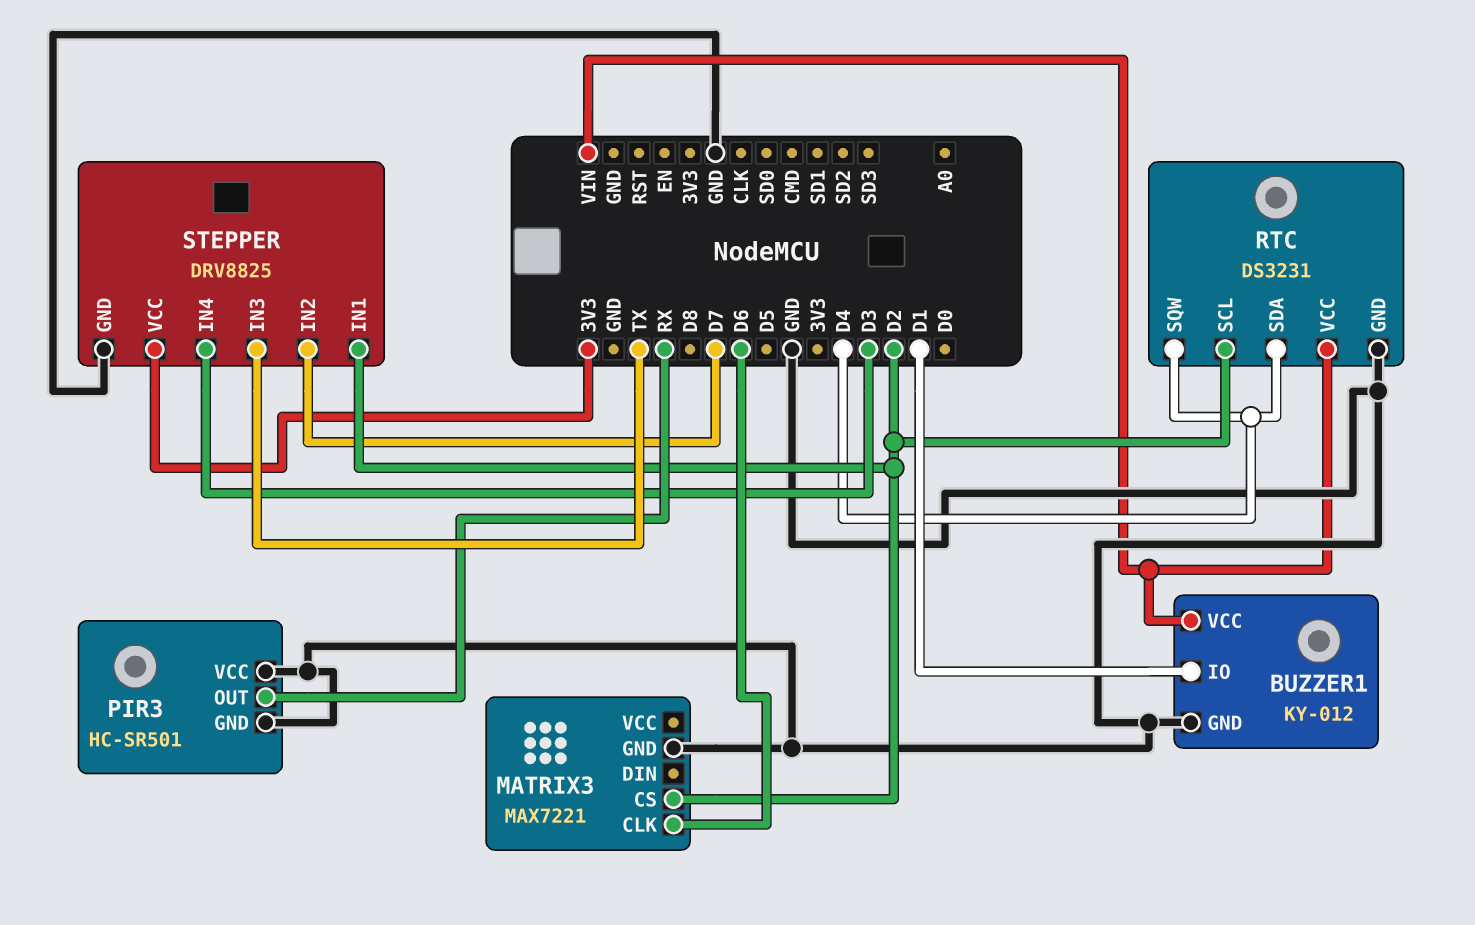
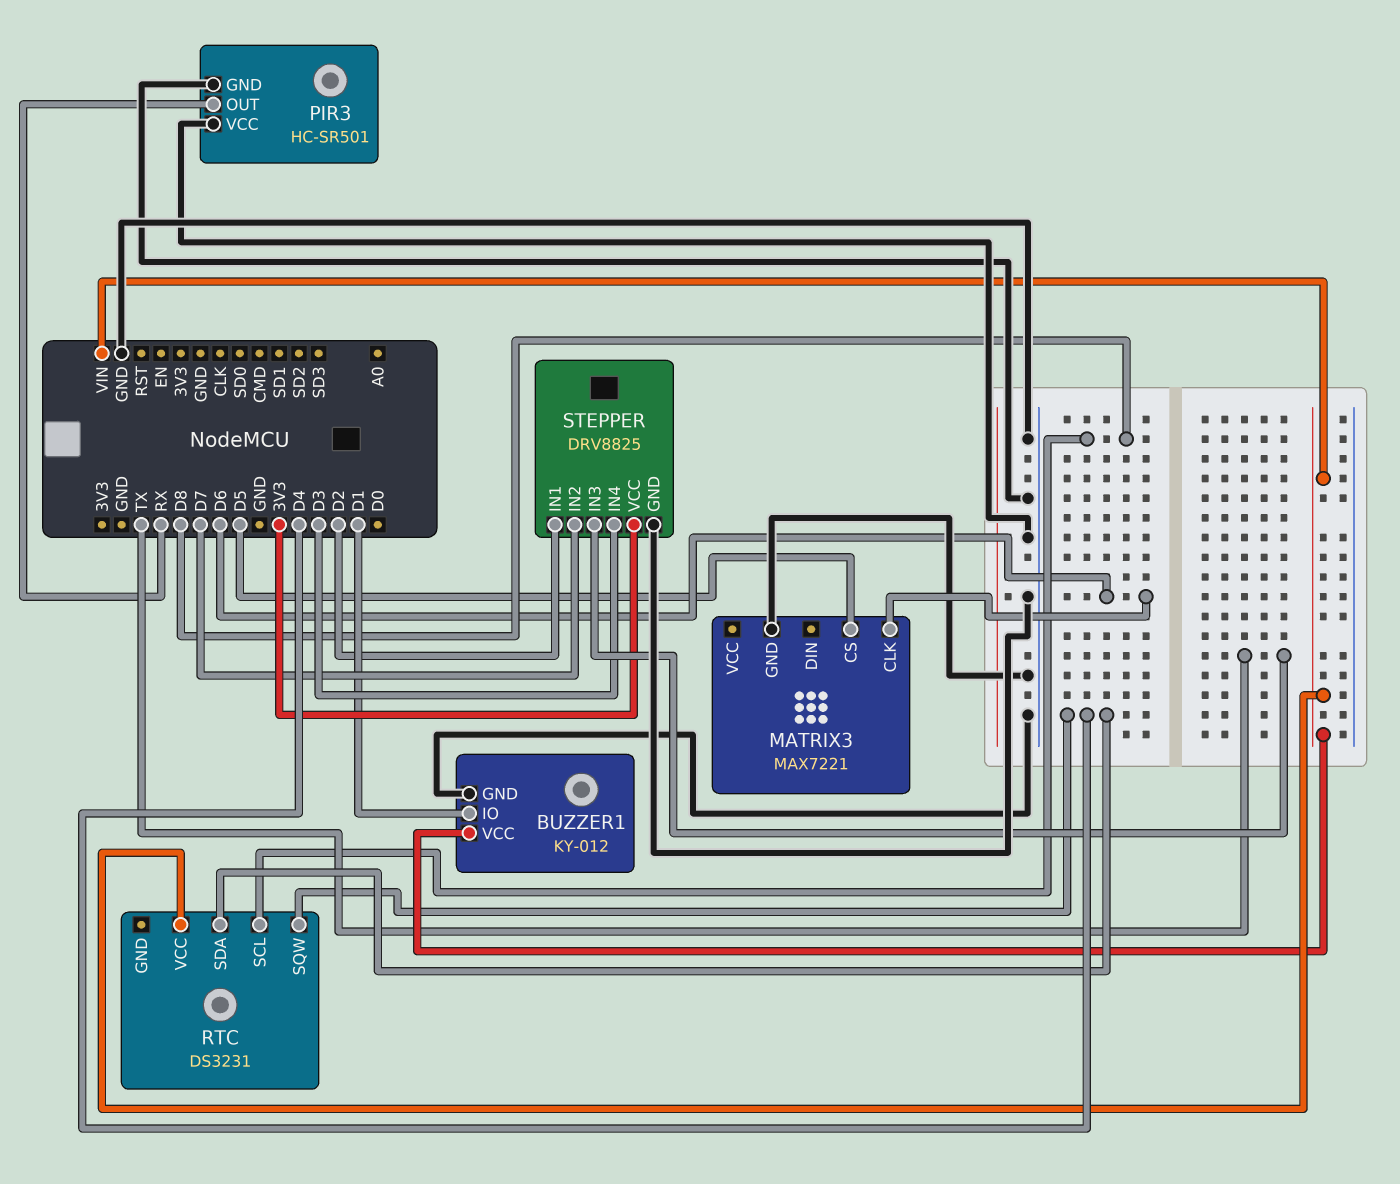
MATRIX3 pin CS: D2 -> D5
RTC pin GND: GND -> none
RTC pin SCL: D2 -> D8

